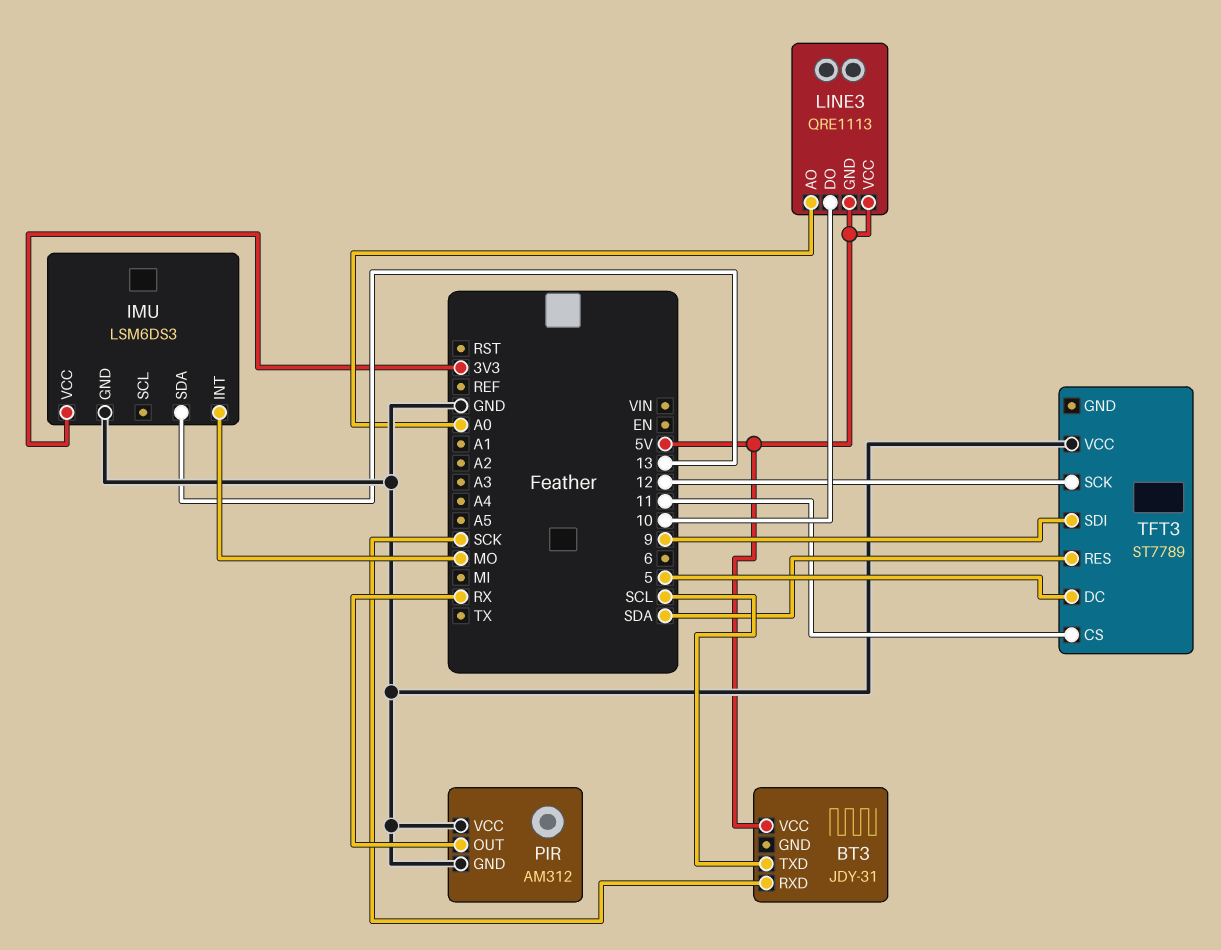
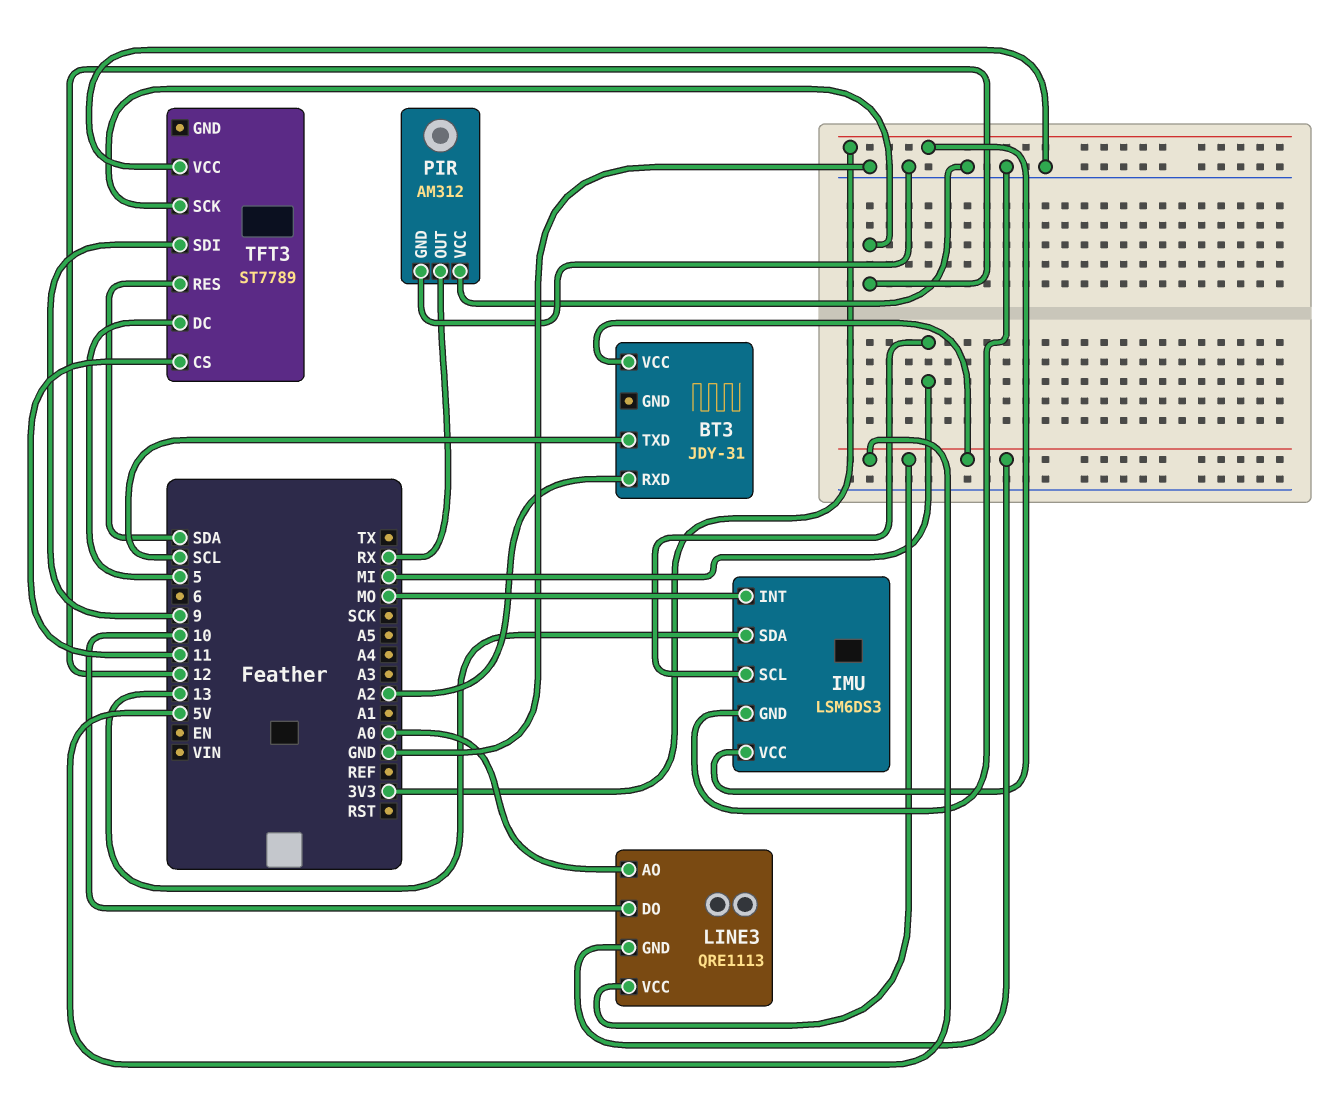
BT3 pin RXD: SCK -> A2
IMU pin SCL: none -> MI

